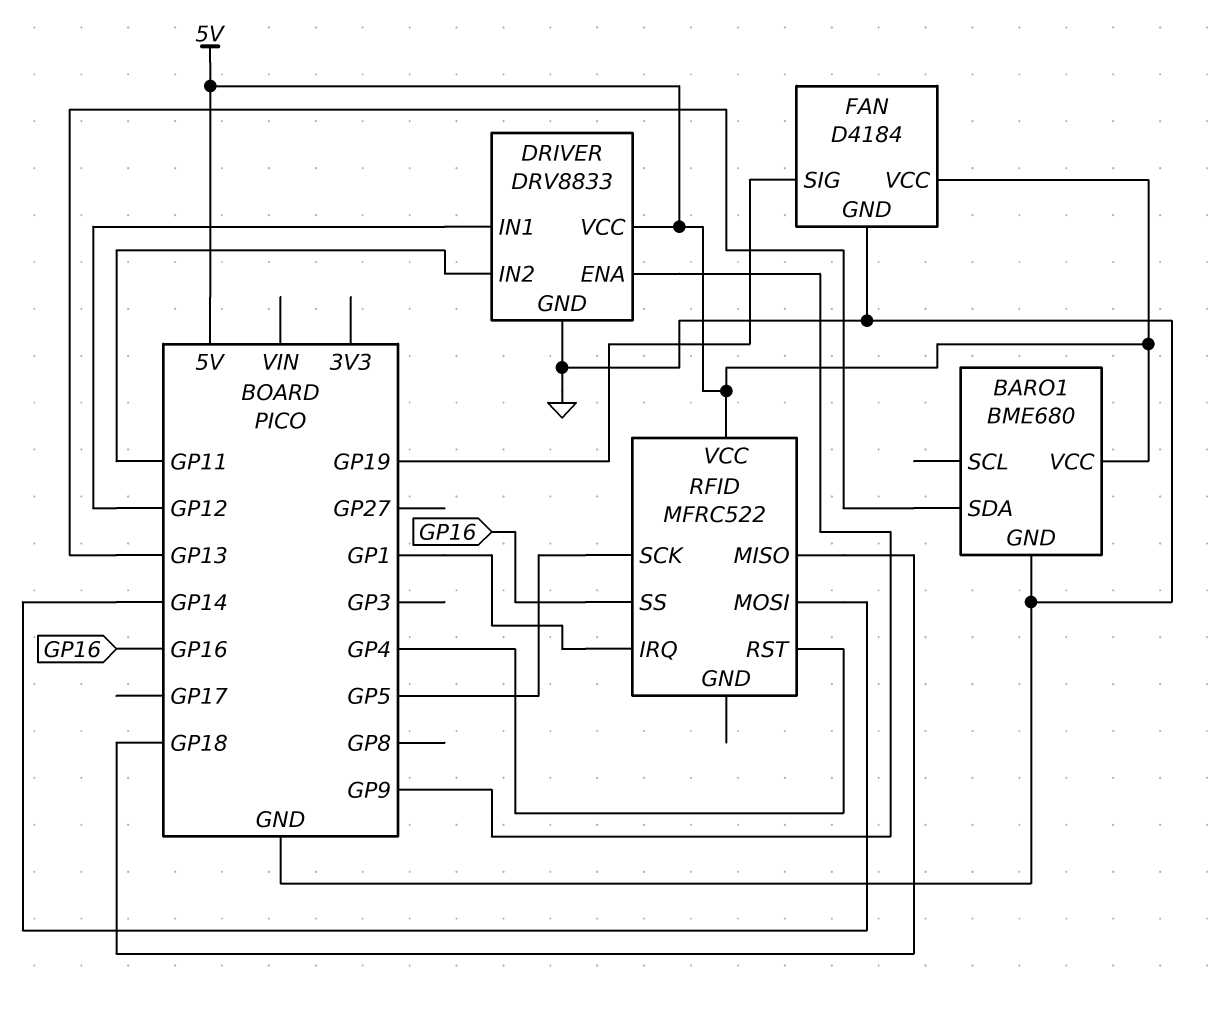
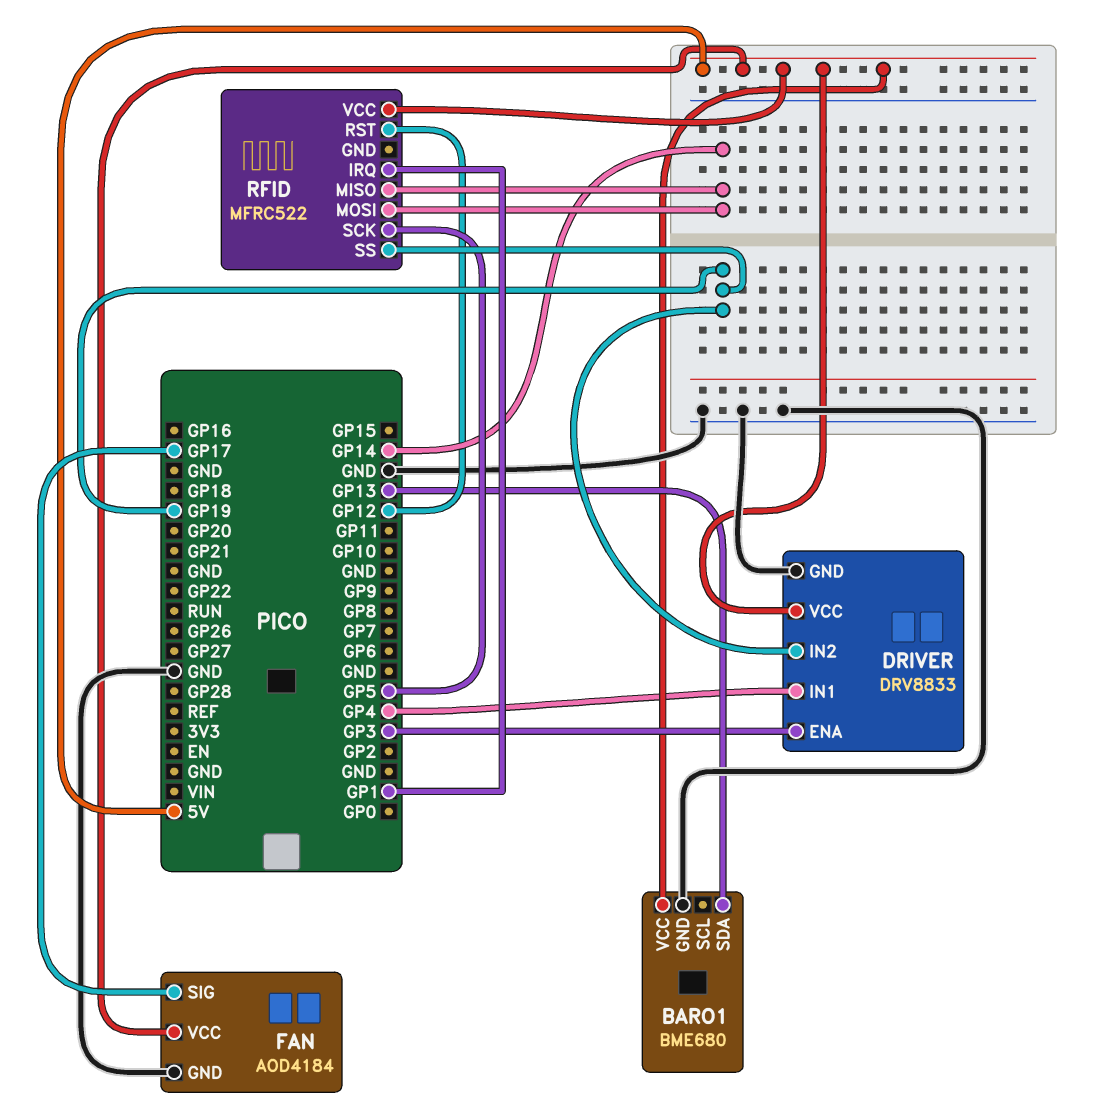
DRIVER pin ENA: GP9 -> GP3
DRIVER pin IN1: GP12 -> GP4
DRIVER pin IN2: GP11 -> GP19
FAN: D4184 -> AOD4184
FAN pin SIG: GP19 -> GP17
RFID pin MISO: GP18 -> GP14
RFID pin RST: GP4 -> GP12
RFID pin SS: GP16 -> GP19

